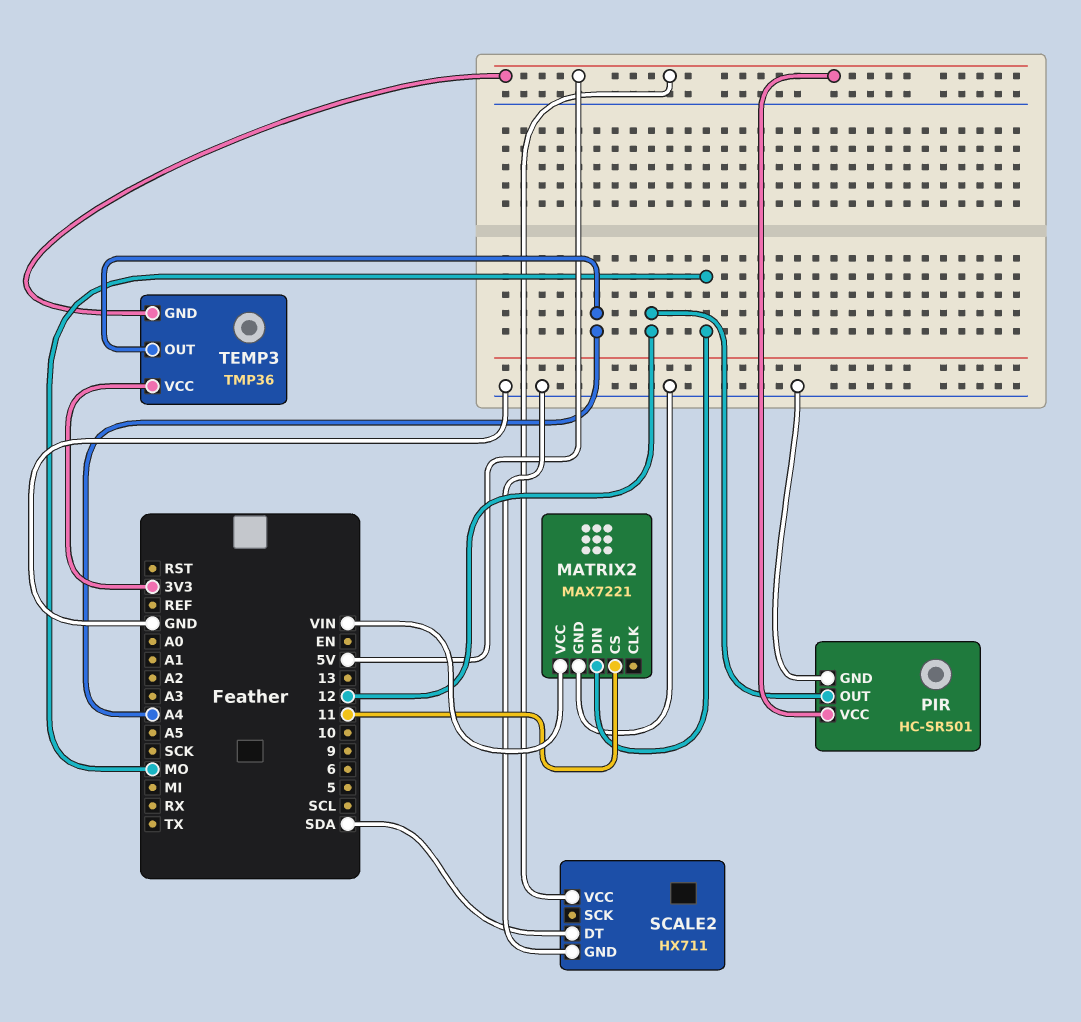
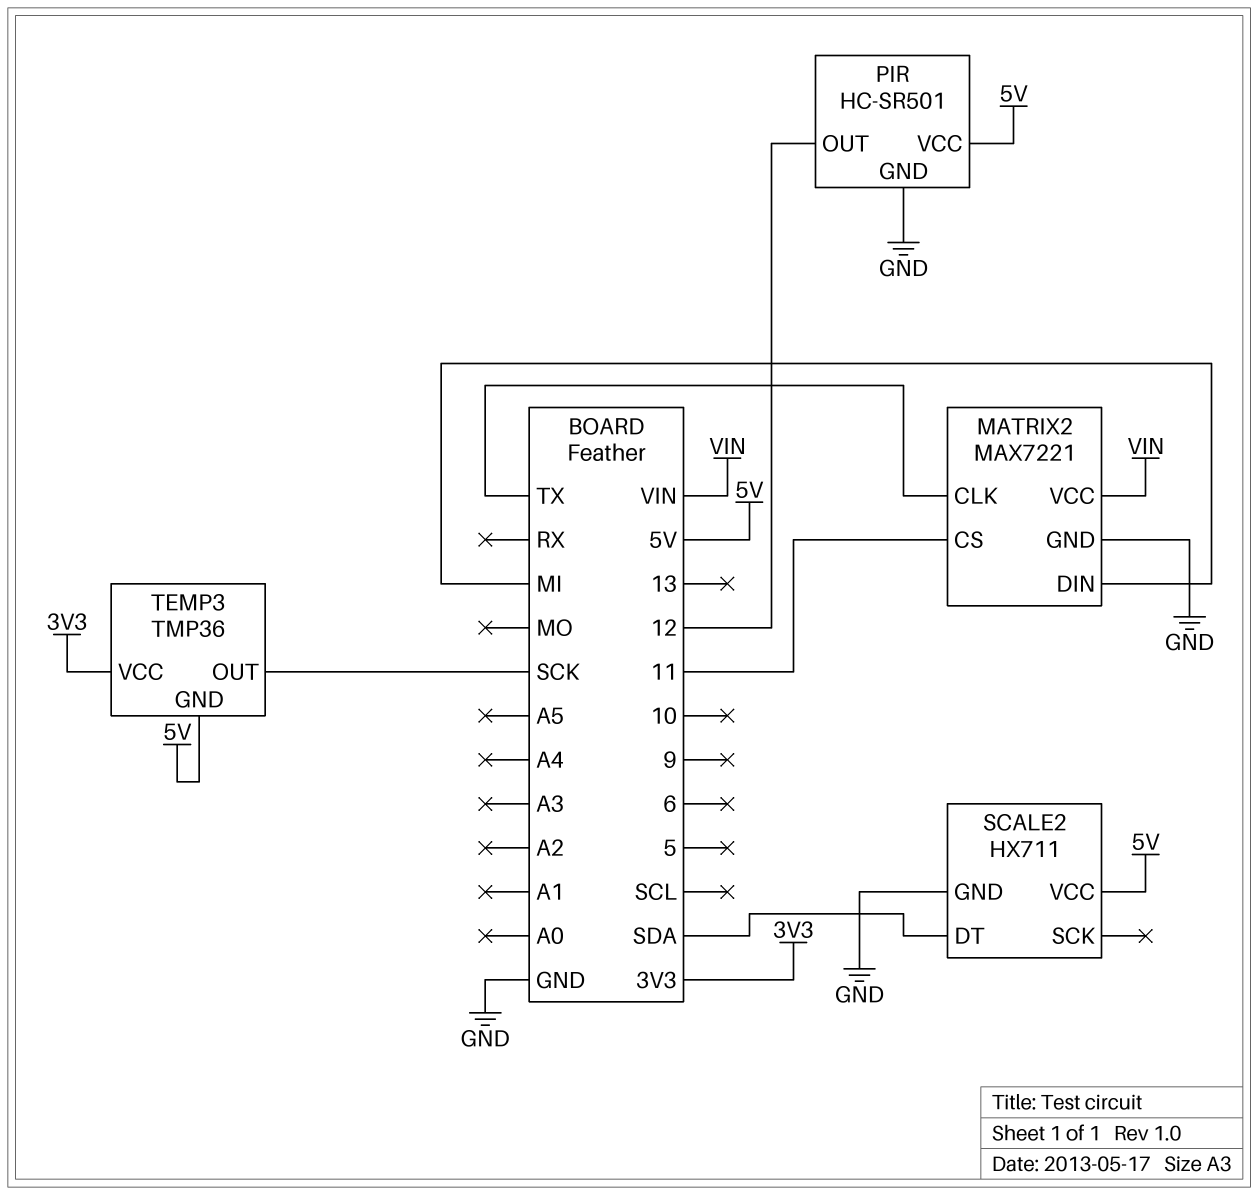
MATRIX2 pin CLK: none -> TX
MATRIX2 pin DIN: MO -> MI
TEMP3 pin OUT: A4 -> SCK

